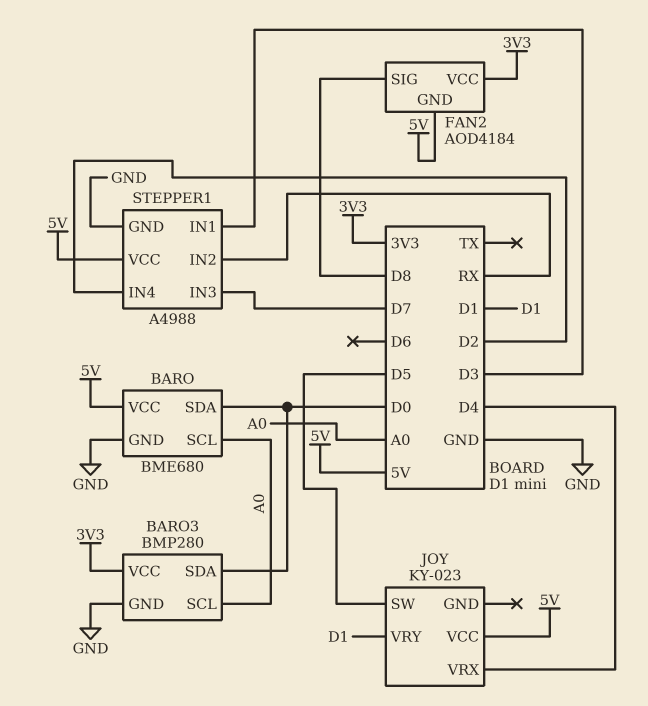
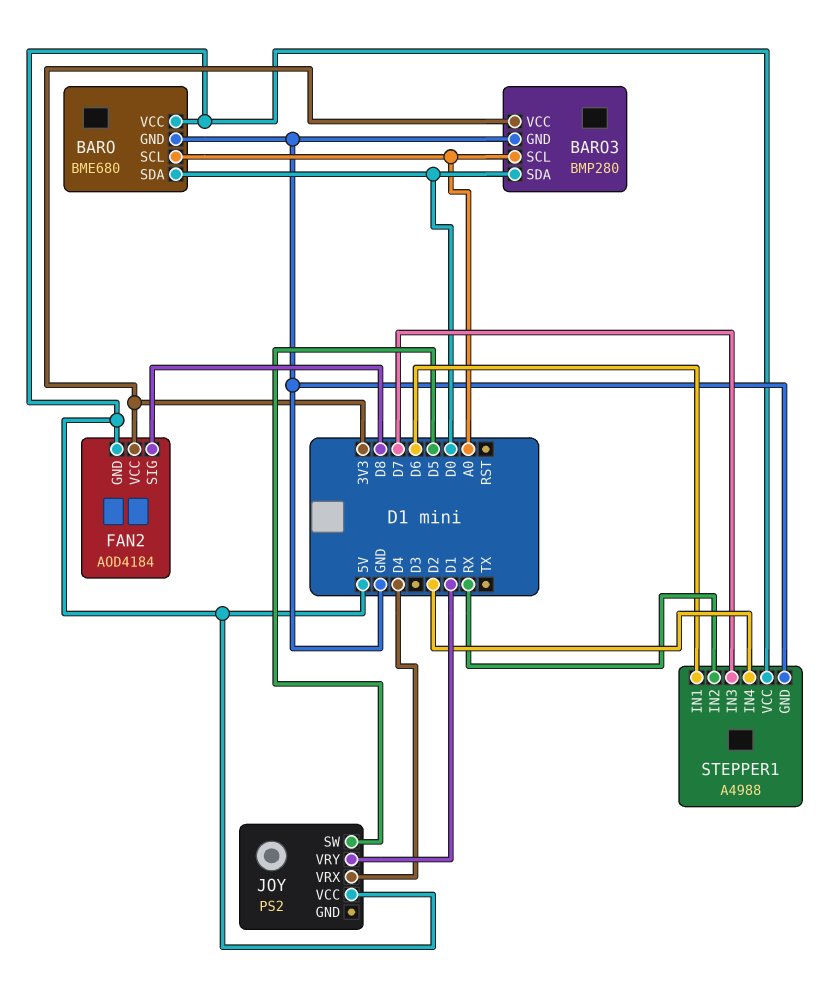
JOY: KY-023 -> PS2
STEPPER1 pin IN1: D3 -> D6

